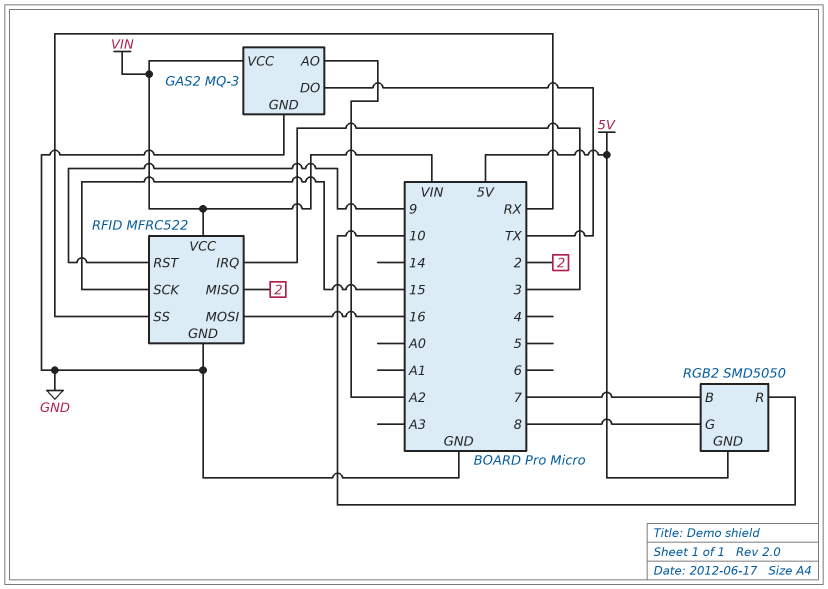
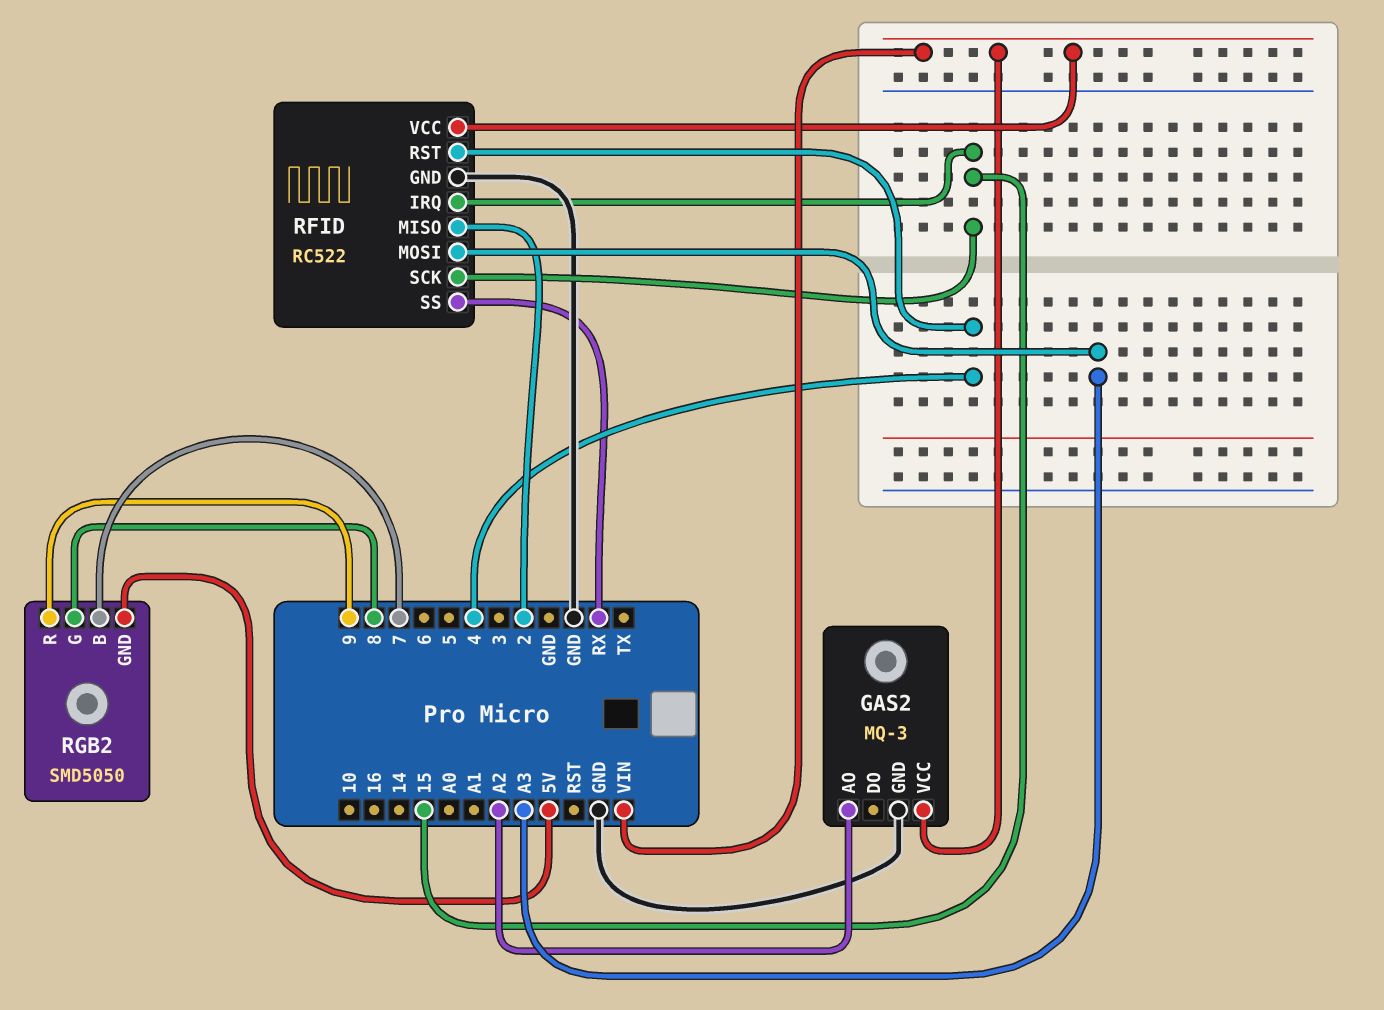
GAS2 pin DO: TX -> none
RFID: MFRC522 -> RC522
RFID pin IRQ: 3 -> 15
RFID pin MOSI: 16 -> A3
RFID pin RST: 9 -> 4
RGB2 pin R: 10 -> 9

